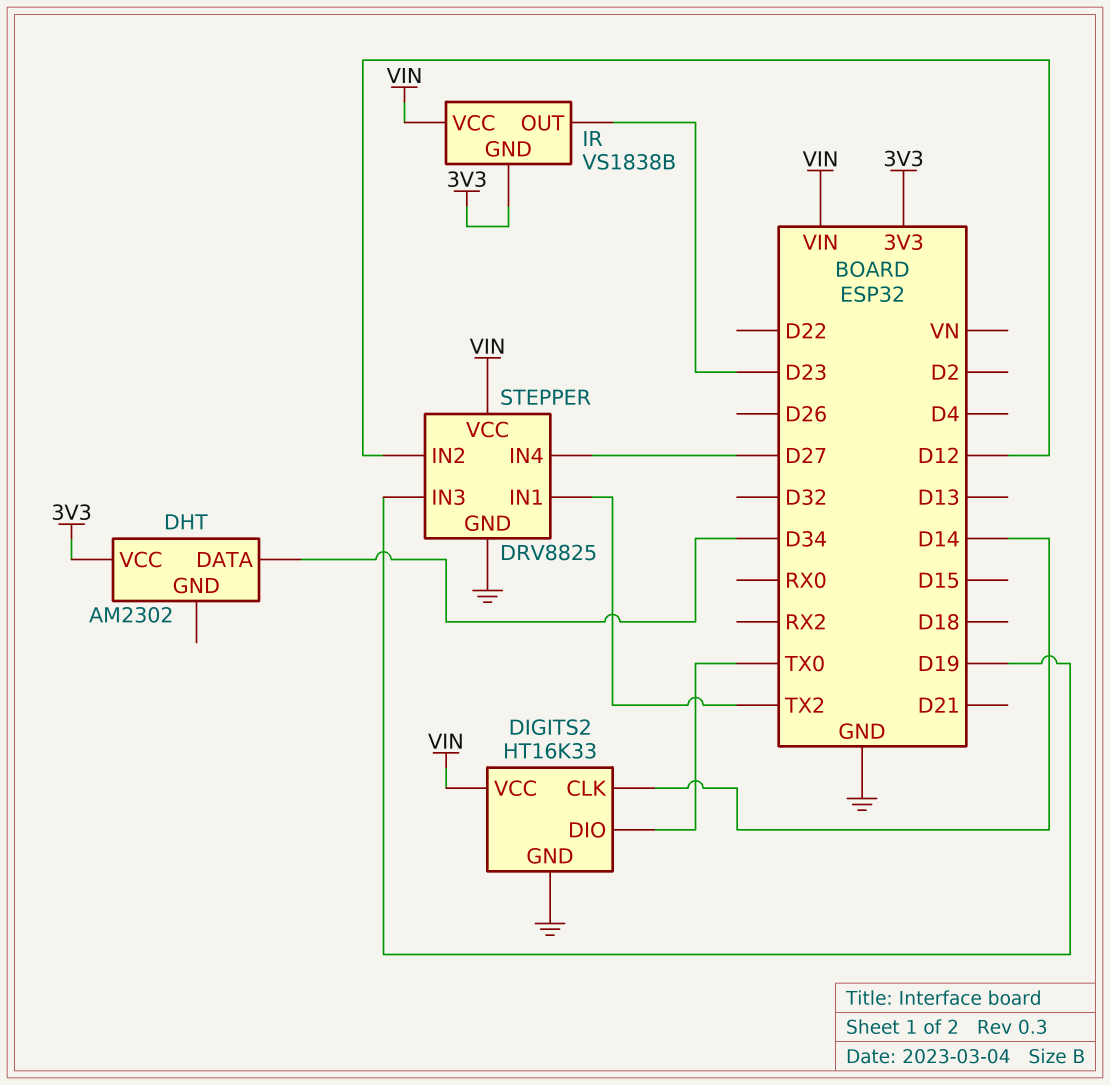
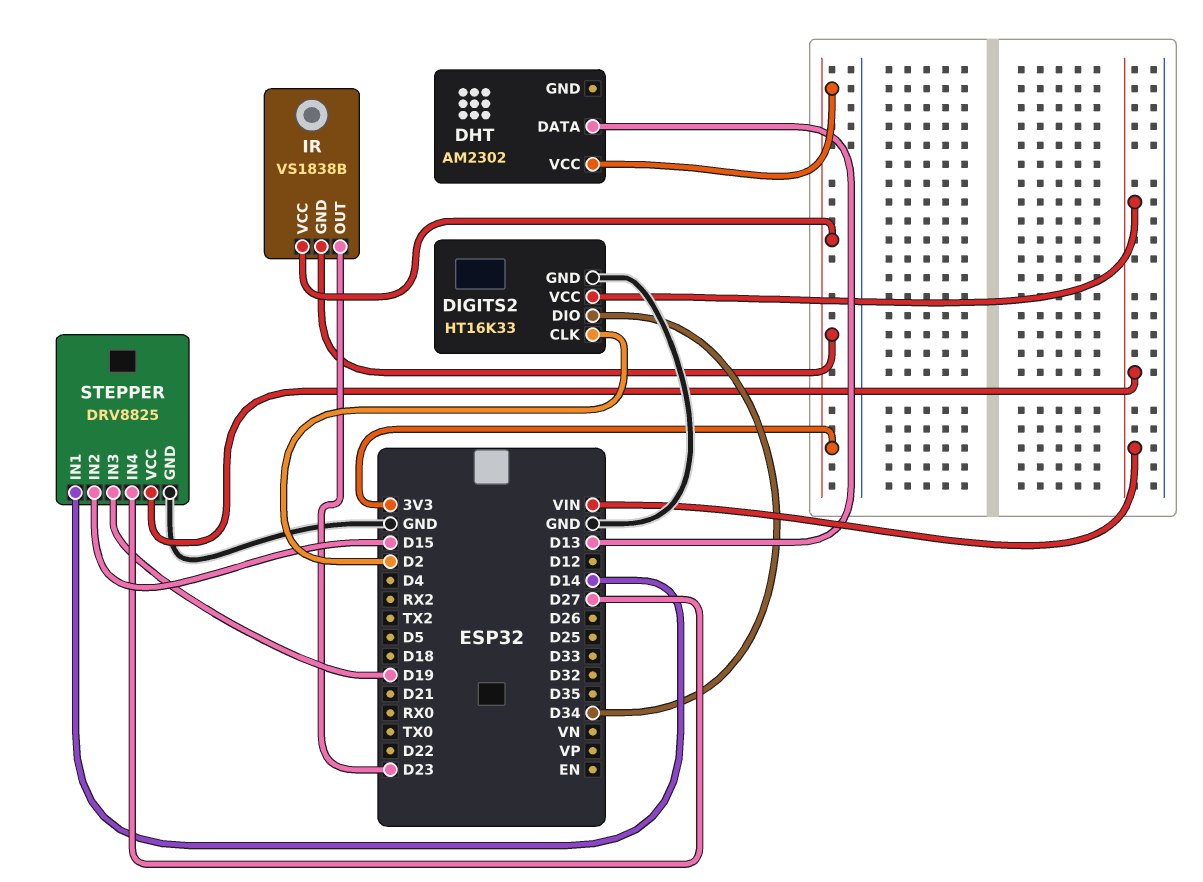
DHT pin DATA: D34 -> D13
DIGITS2 pin CLK: D14 -> D2
DIGITS2 pin DIO: TX0 -> D34
IR pin VCC: VIN -> 3V3
STEPPER pin IN1: TX2 -> D14
STEPPER pin IN2: D12 -> D15

